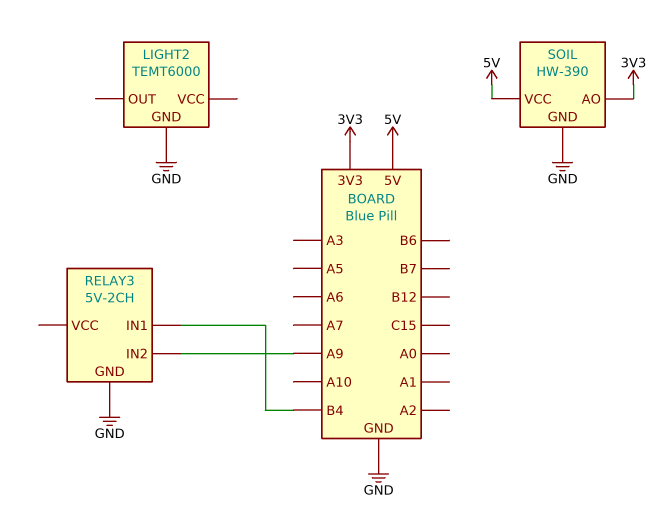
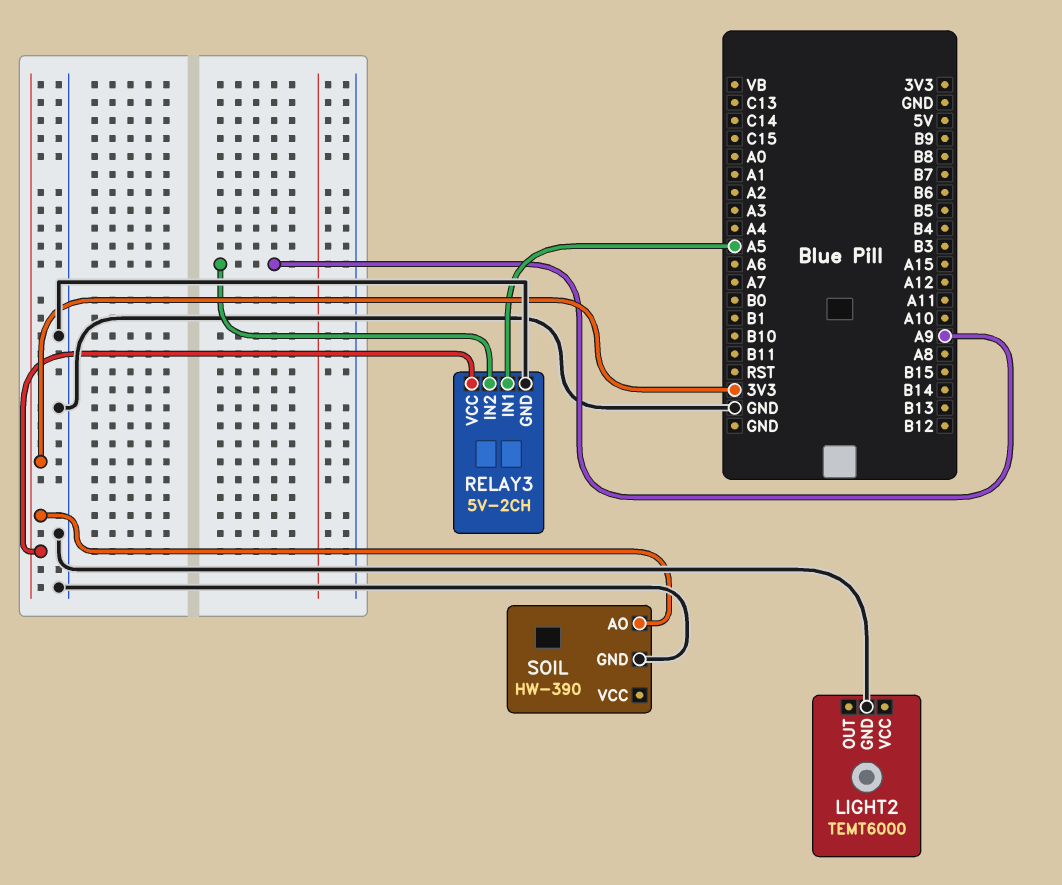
RELAY3 pin IN1: B4 -> A5
RELAY3 pin VCC: none -> 3V3
SOIL pin VCC: 5V -> none

